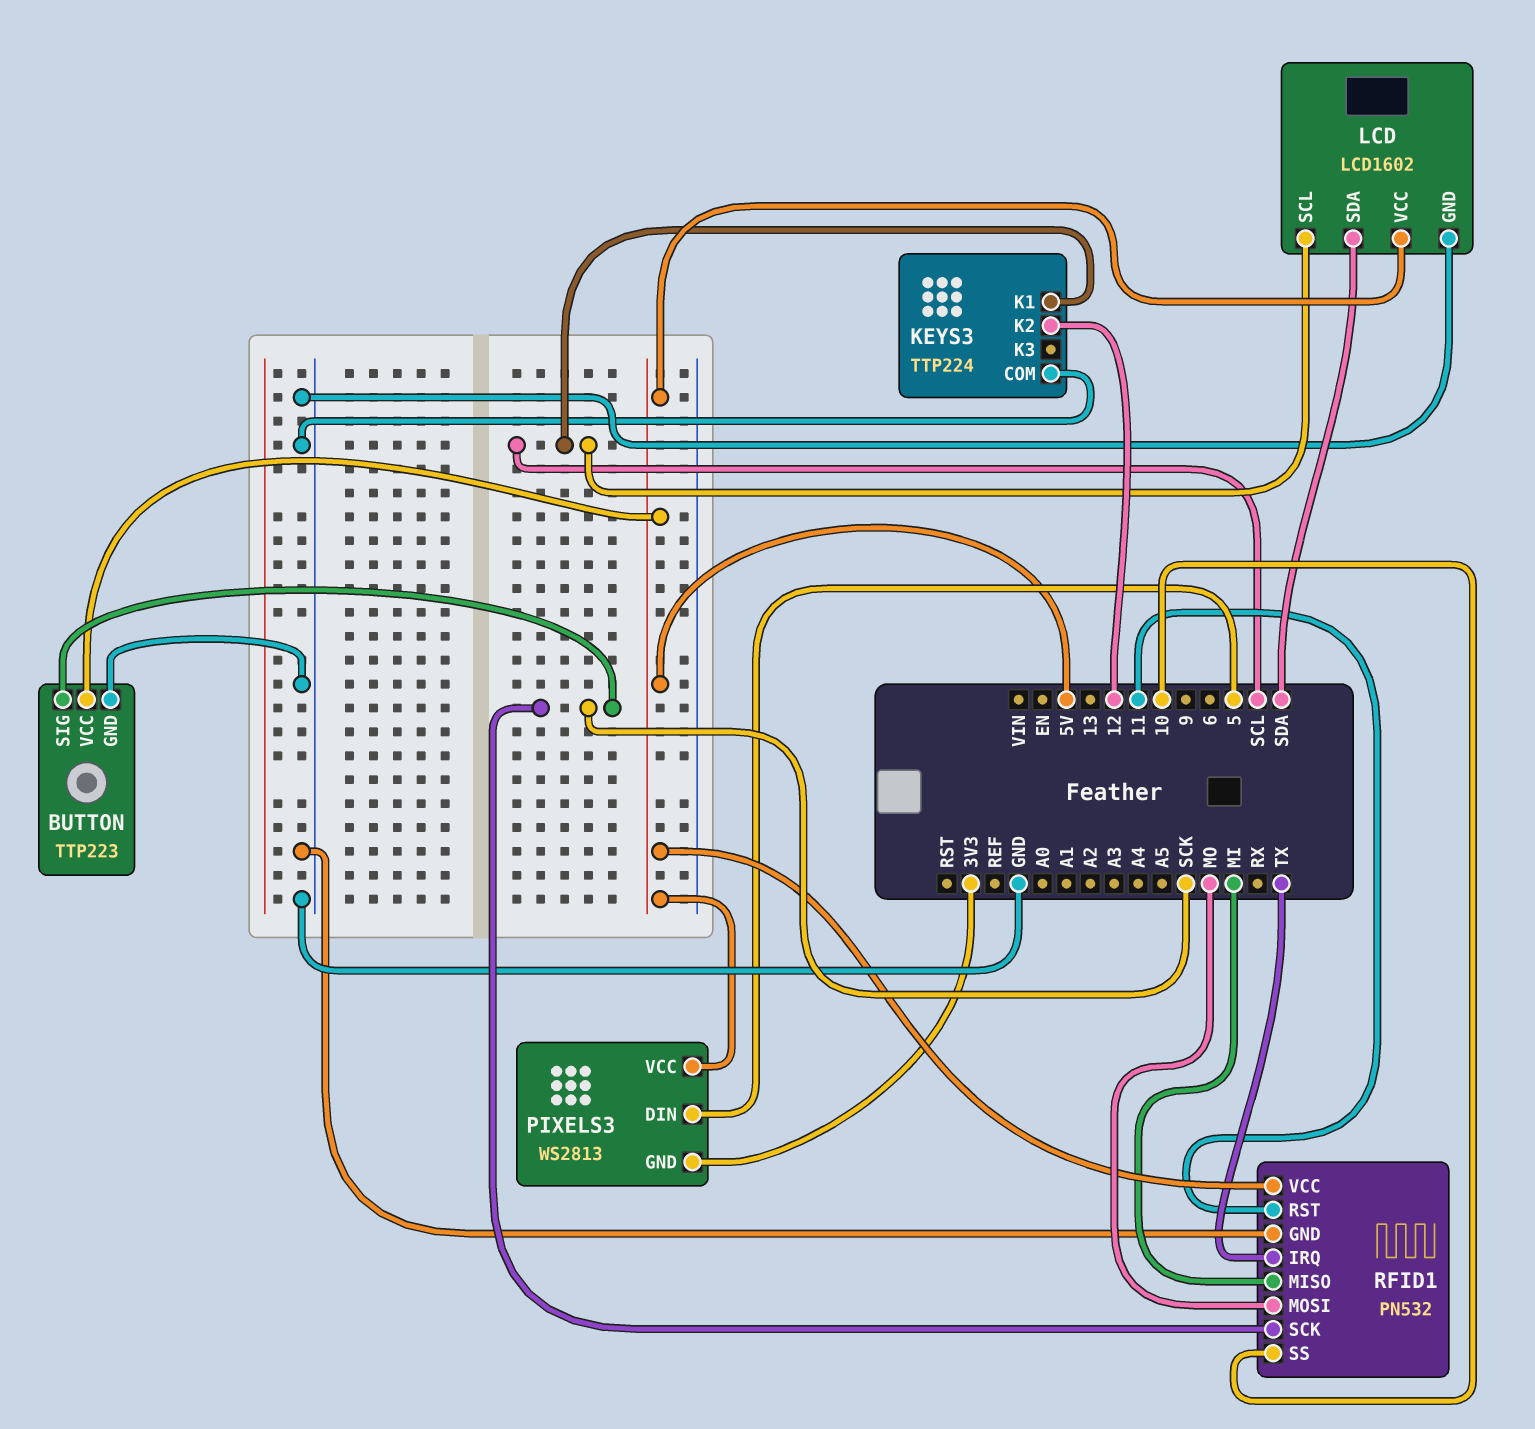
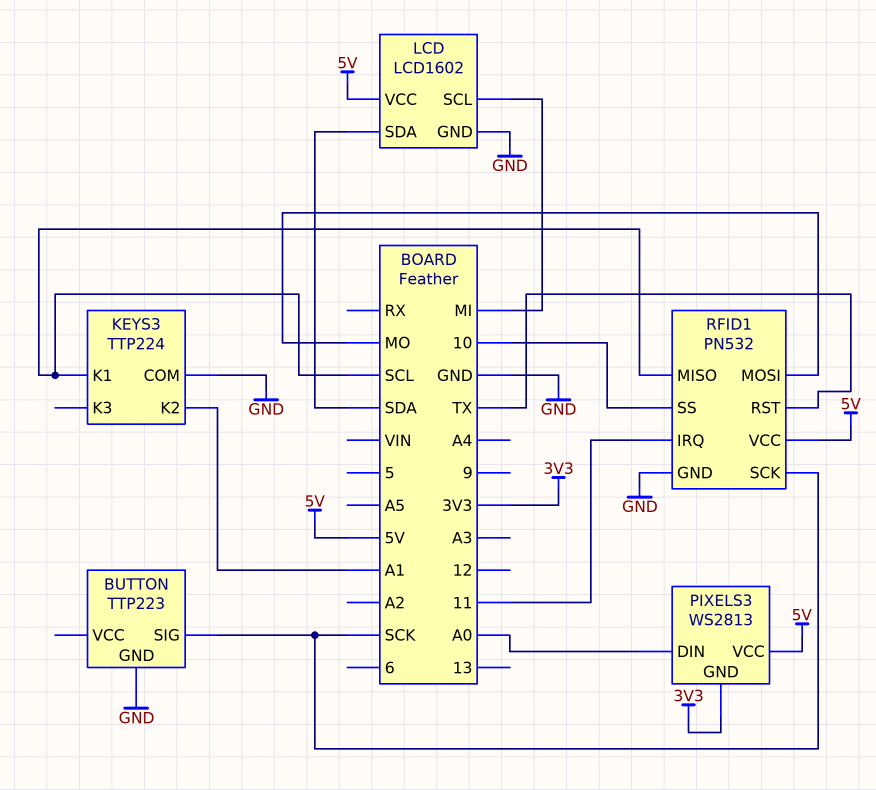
BUTTON pin VCC: 5V -> none
KEYS3 pin K2: 12 -> A1
LCD pin SCL: SCL -> MI
PIXELS3 pin DIN: 5 -> A0
RFID1 pin IRQ: TX -> 11
RFID1 pin MISO: MI -> SCL
RFID1 pin RST: 11 -> TX

